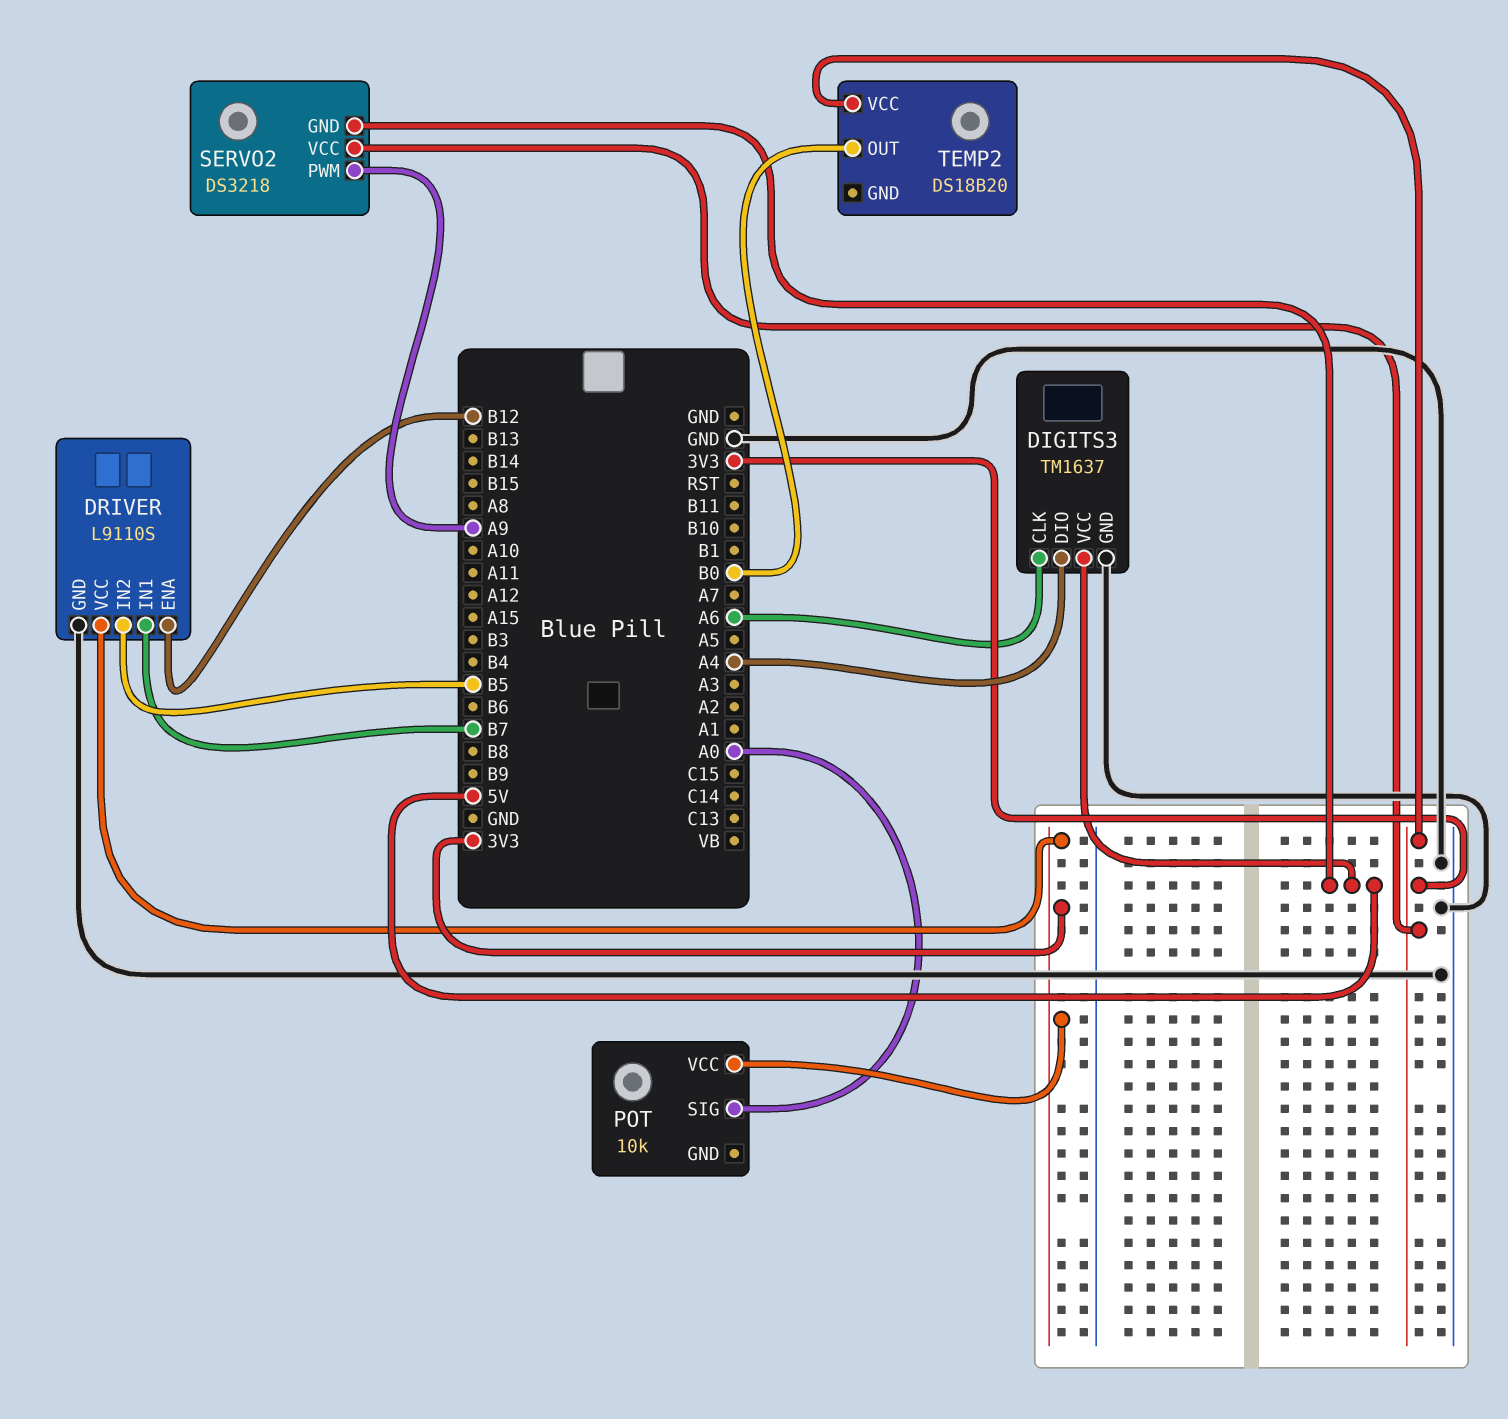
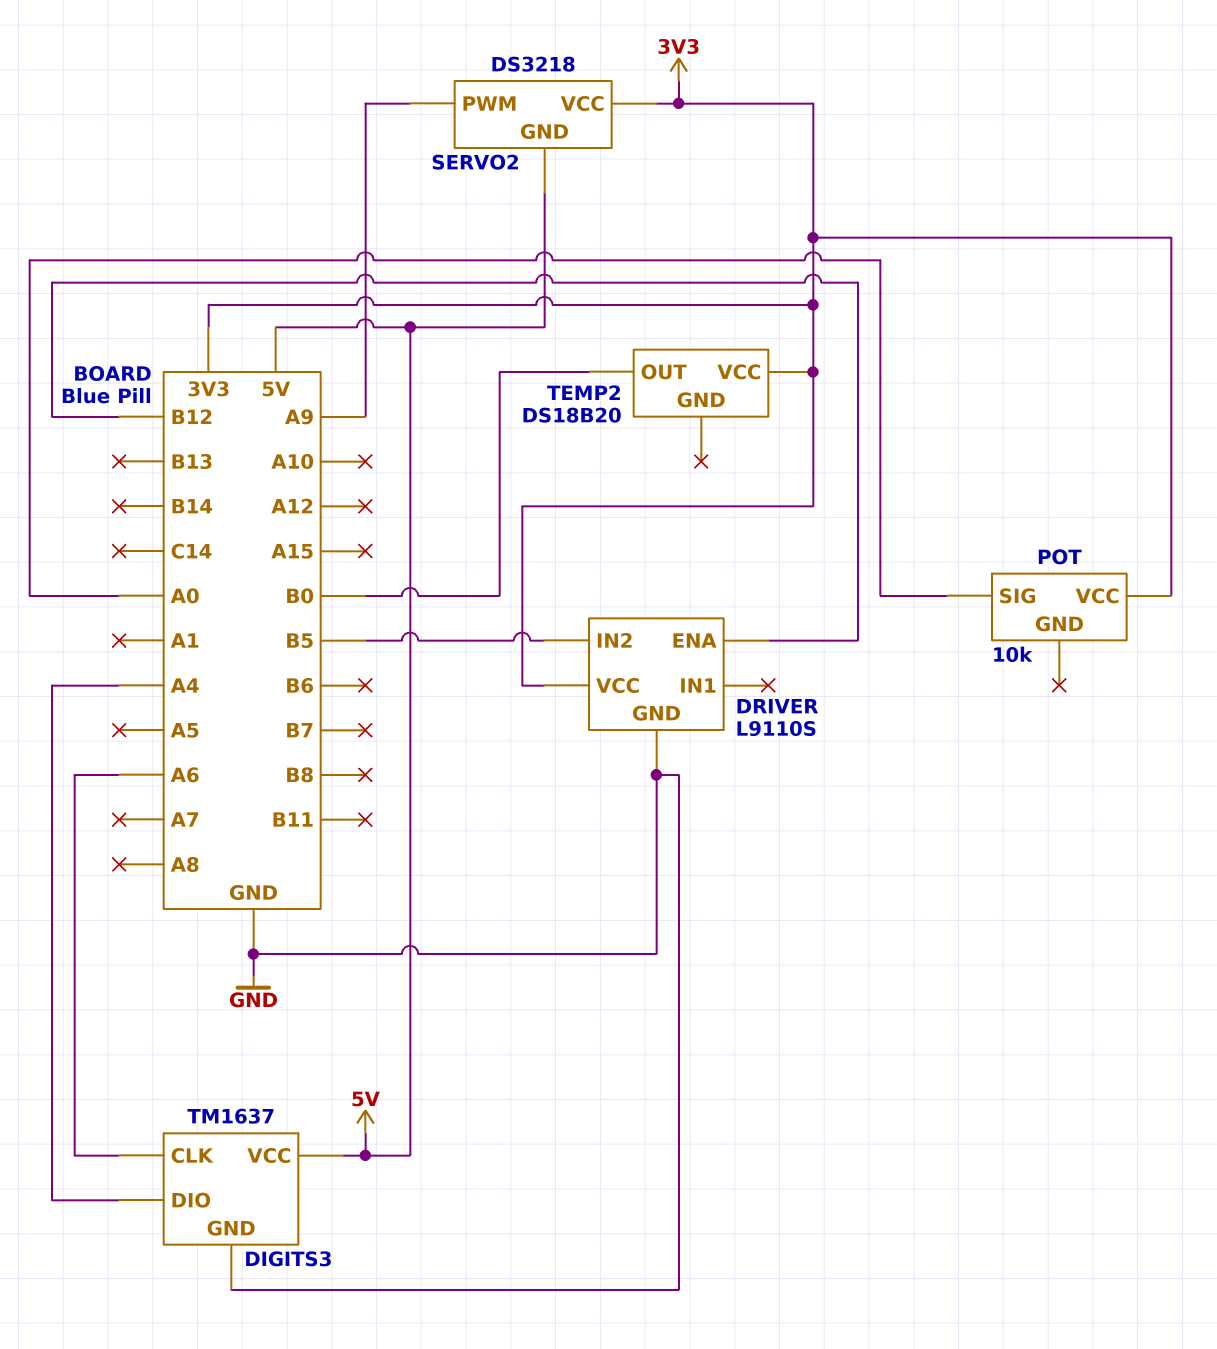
DRIVER pin IN1: B7 -> none

